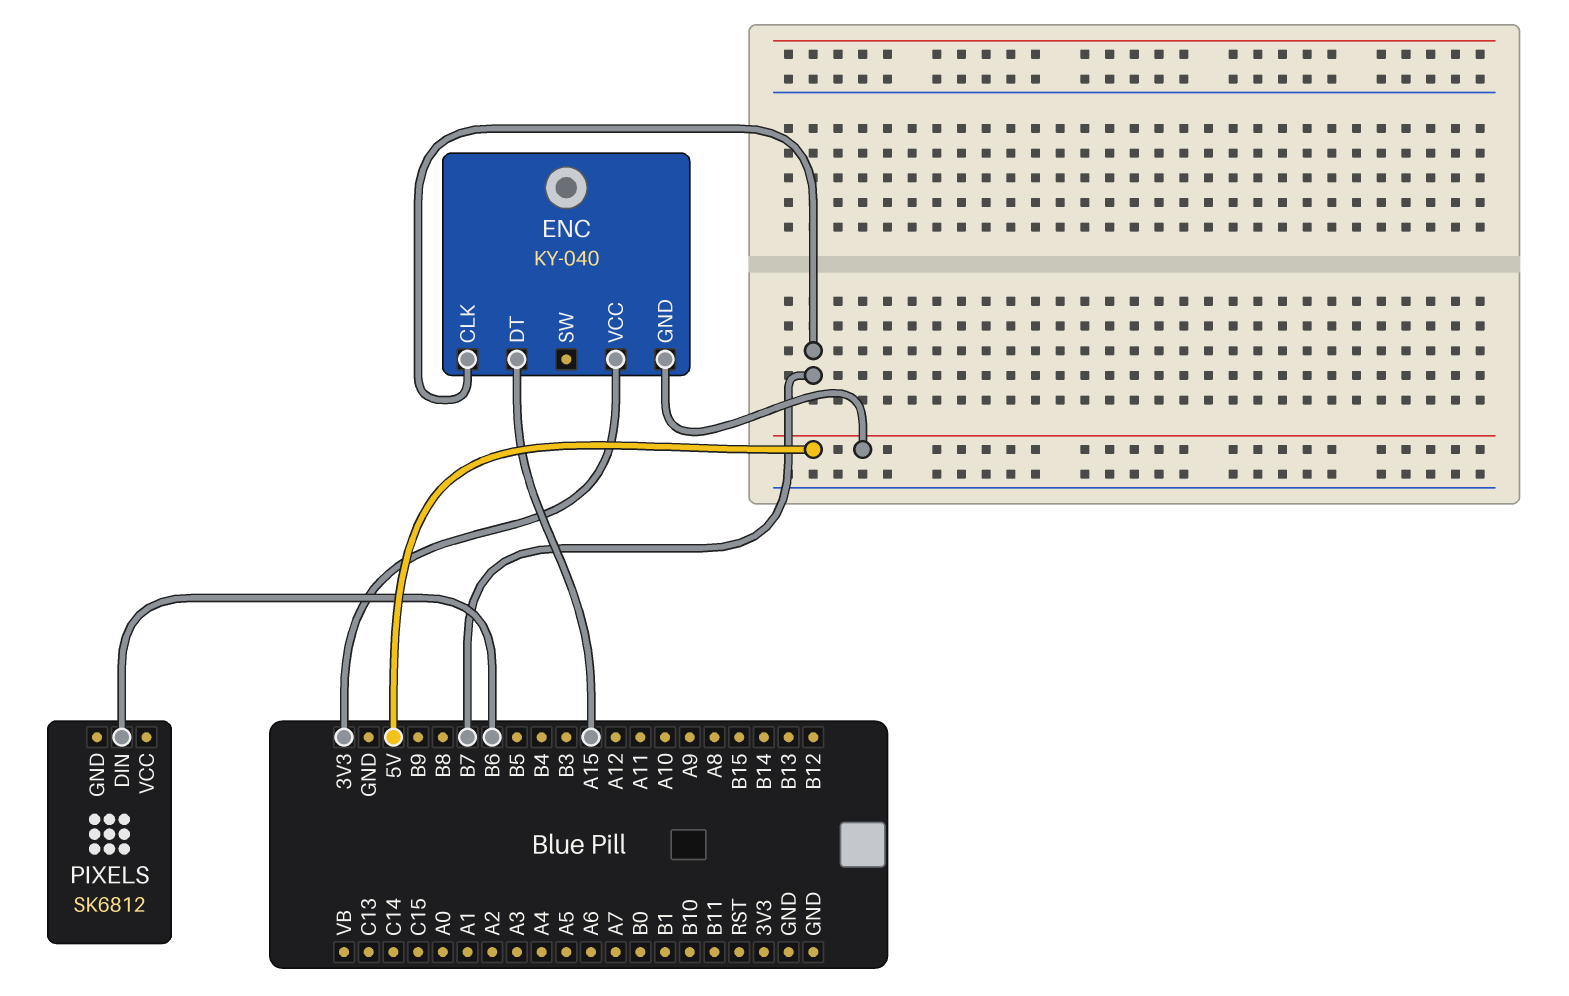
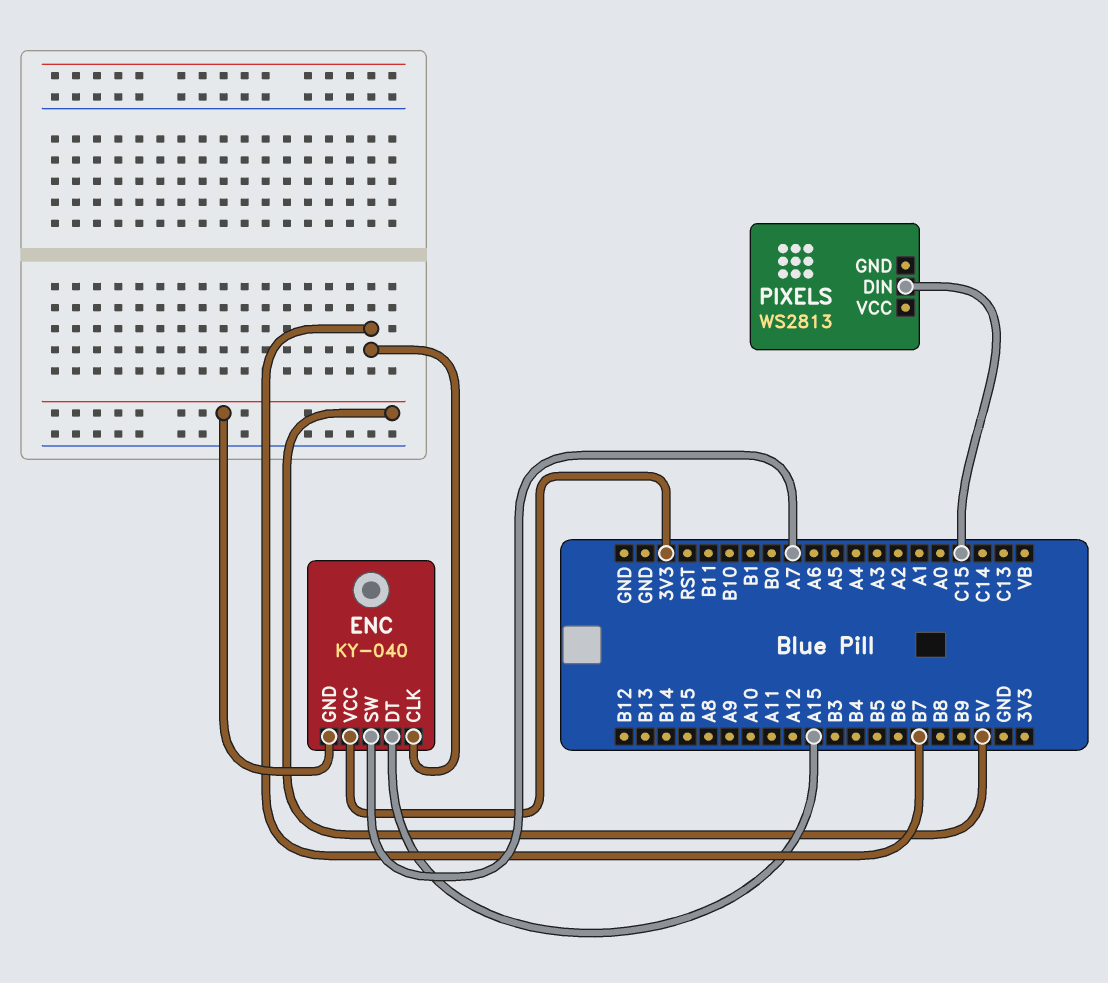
ENC pin SW: none -> A7
PIXELS: SK6812 -> WS2813
PIXELS pin DIN: B6 -> C15

